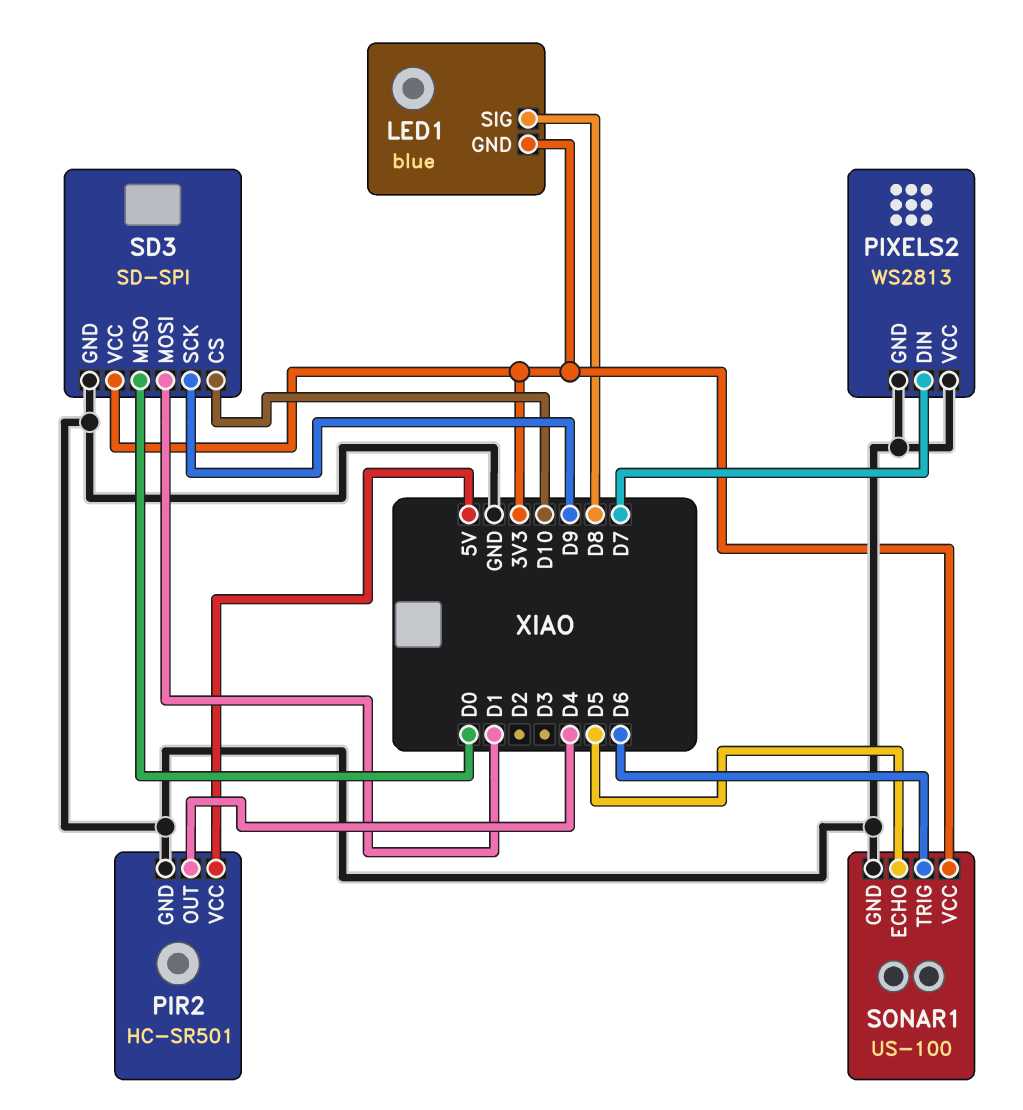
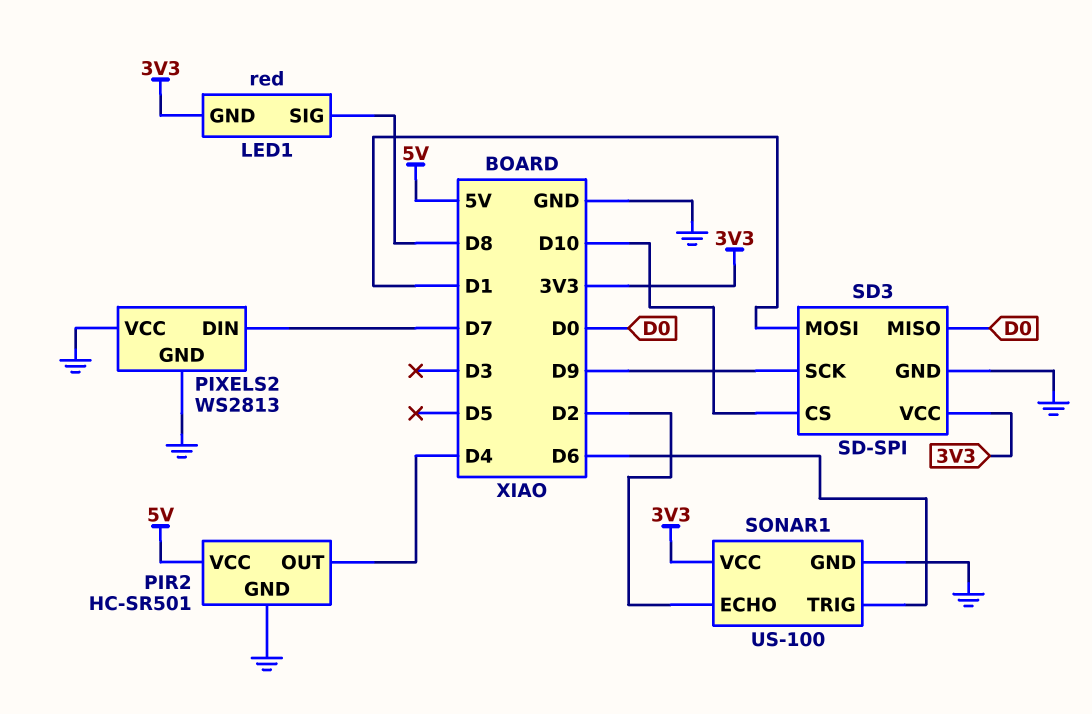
LED1: blue -> red
SONAR1 pin ECHO: D5 -> D2

